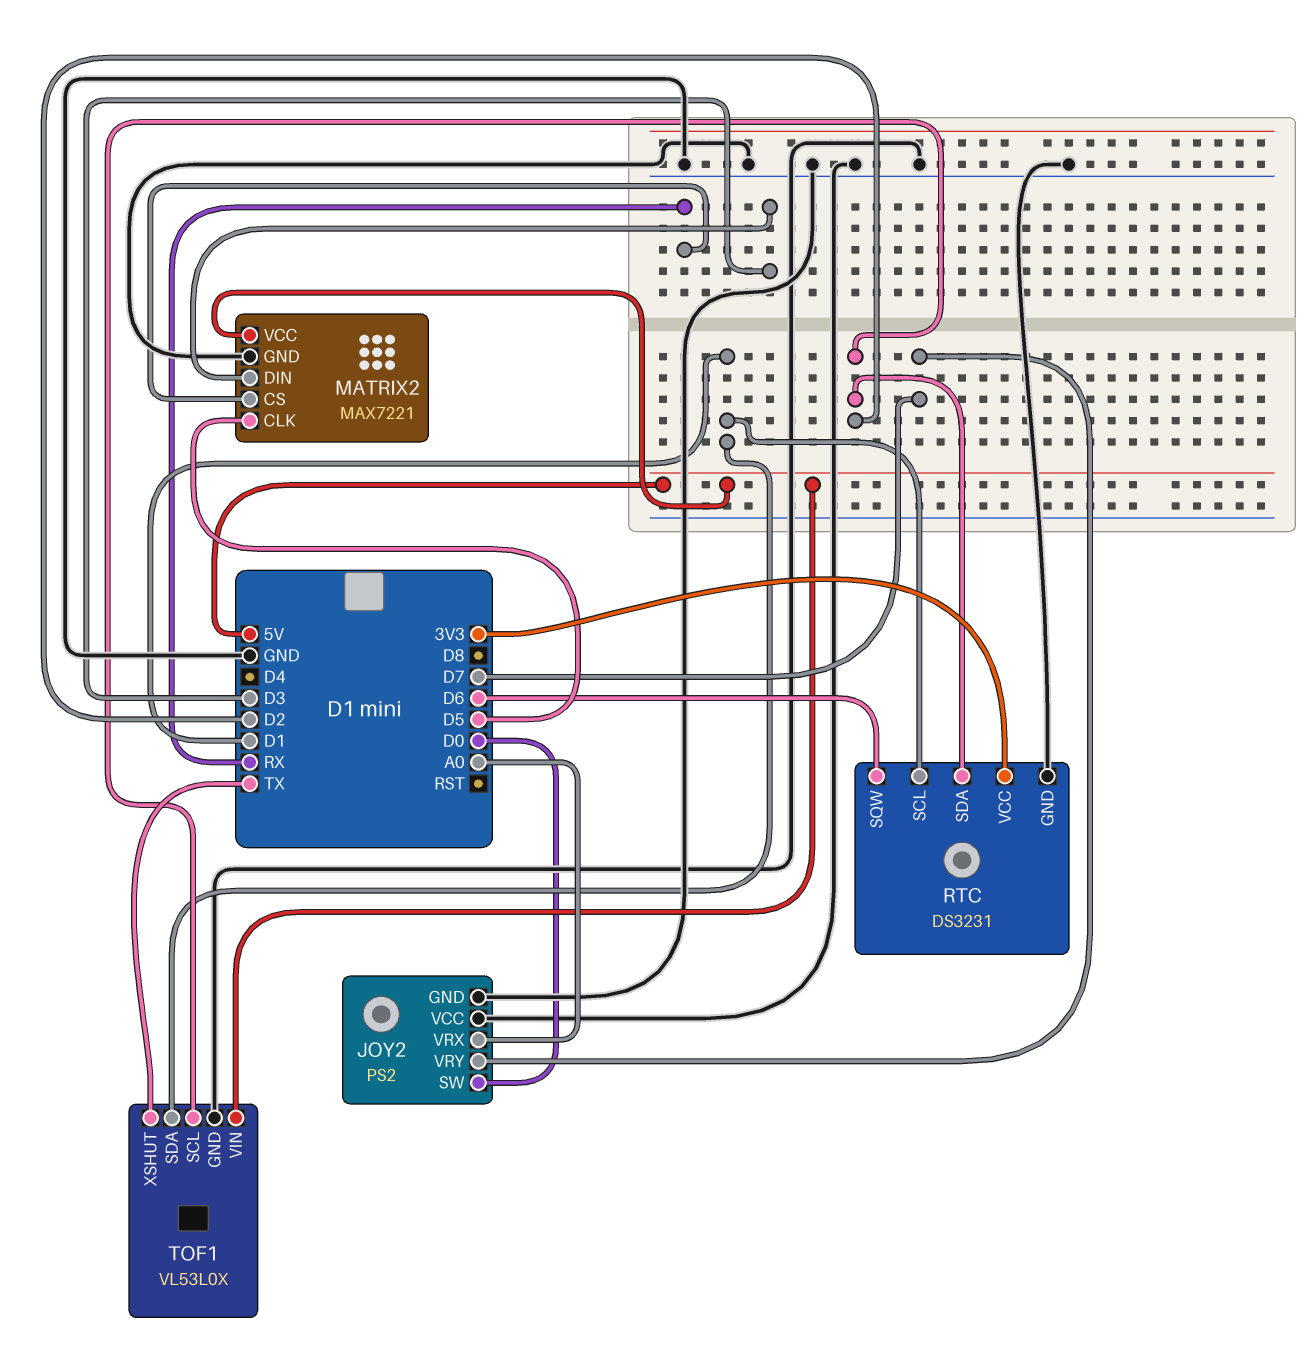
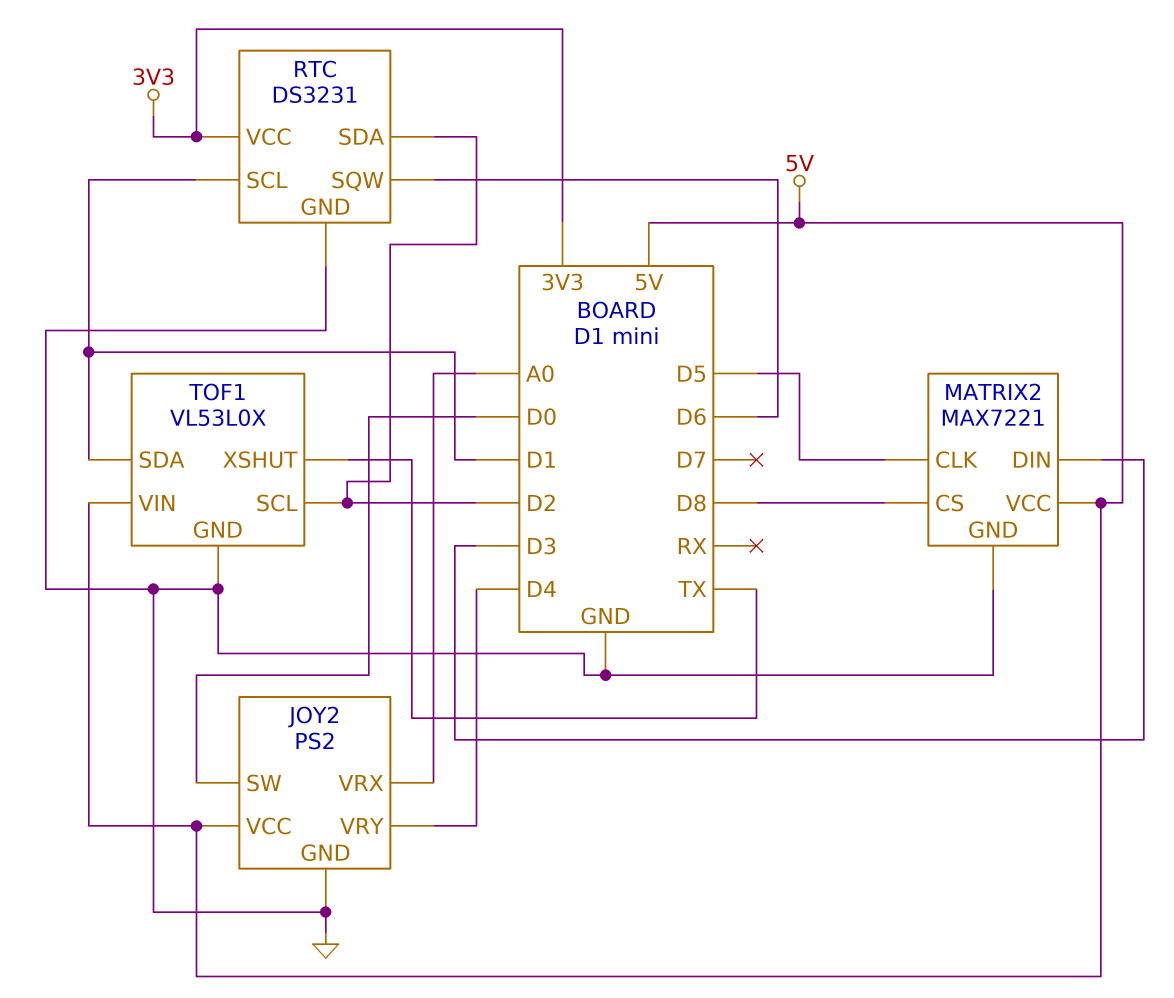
JOY2 pin VCC: GND -> 5V
JOY2 pin VRY: D7 -> D4
MATRIX2 pin CS: RX -> D8

